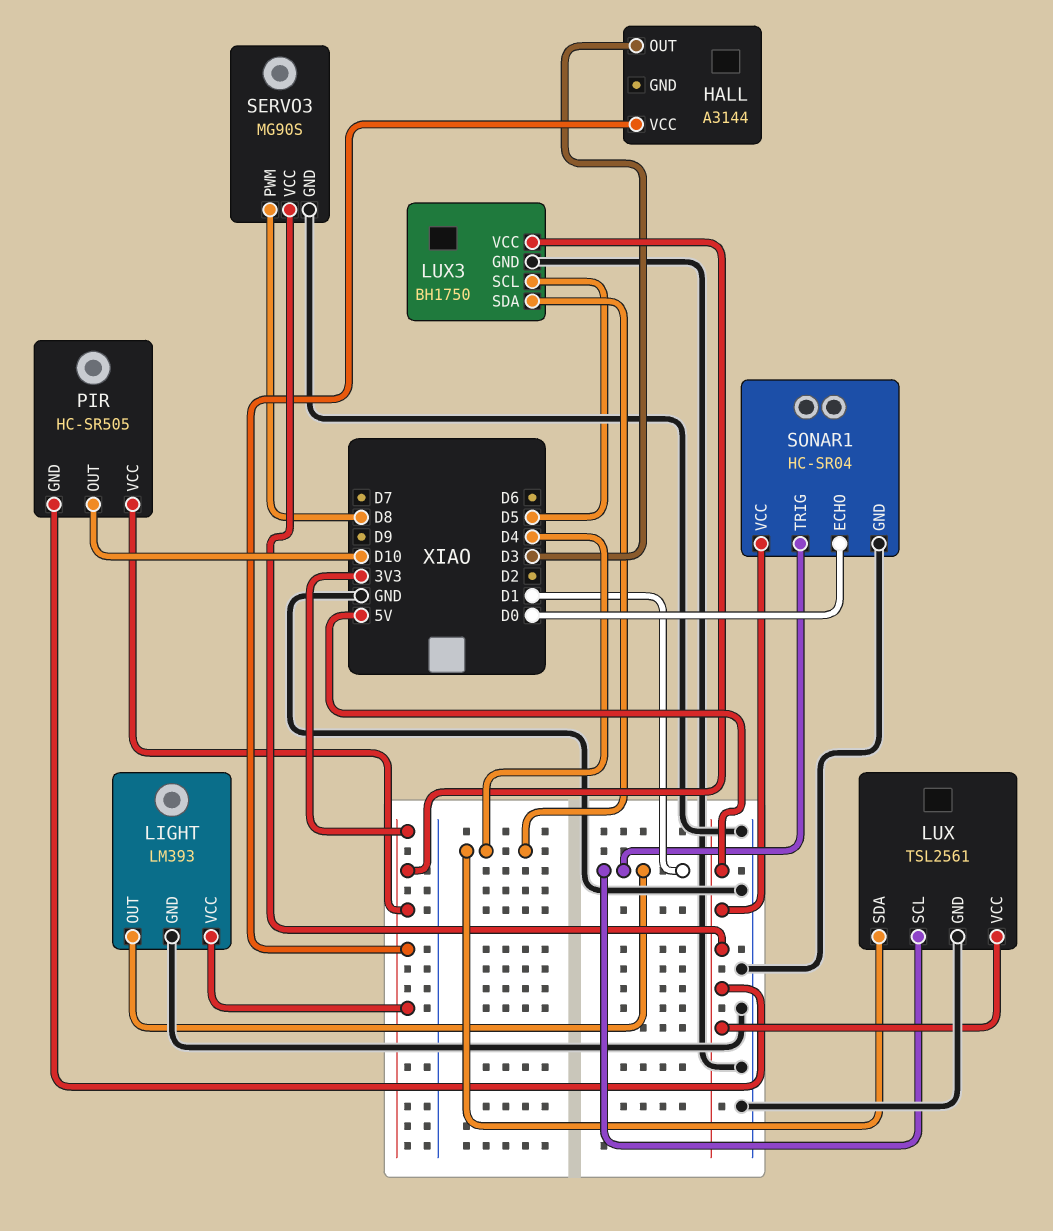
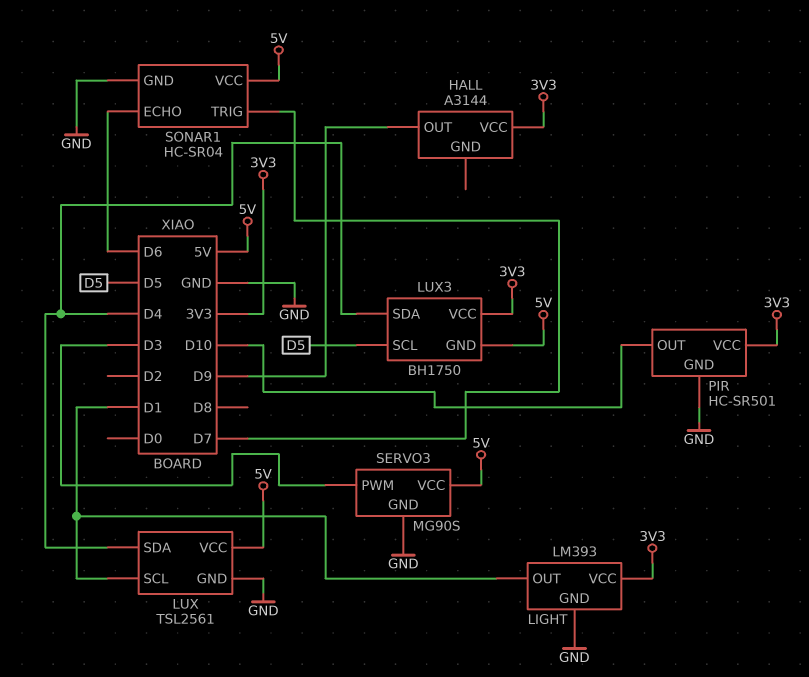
HALL pin OUT: D3 -> D9
LUX3 pin GND: GND -> 5V
PIR: HC-SR505 -> HC-SR501
PIR pin GND: 5V -> GND
SERVO3 pin PWM: D8 -> D3
SONAR1 pin ECHO: D0 -> D6
SONAR1 pin TRIG: D1 -> D7

